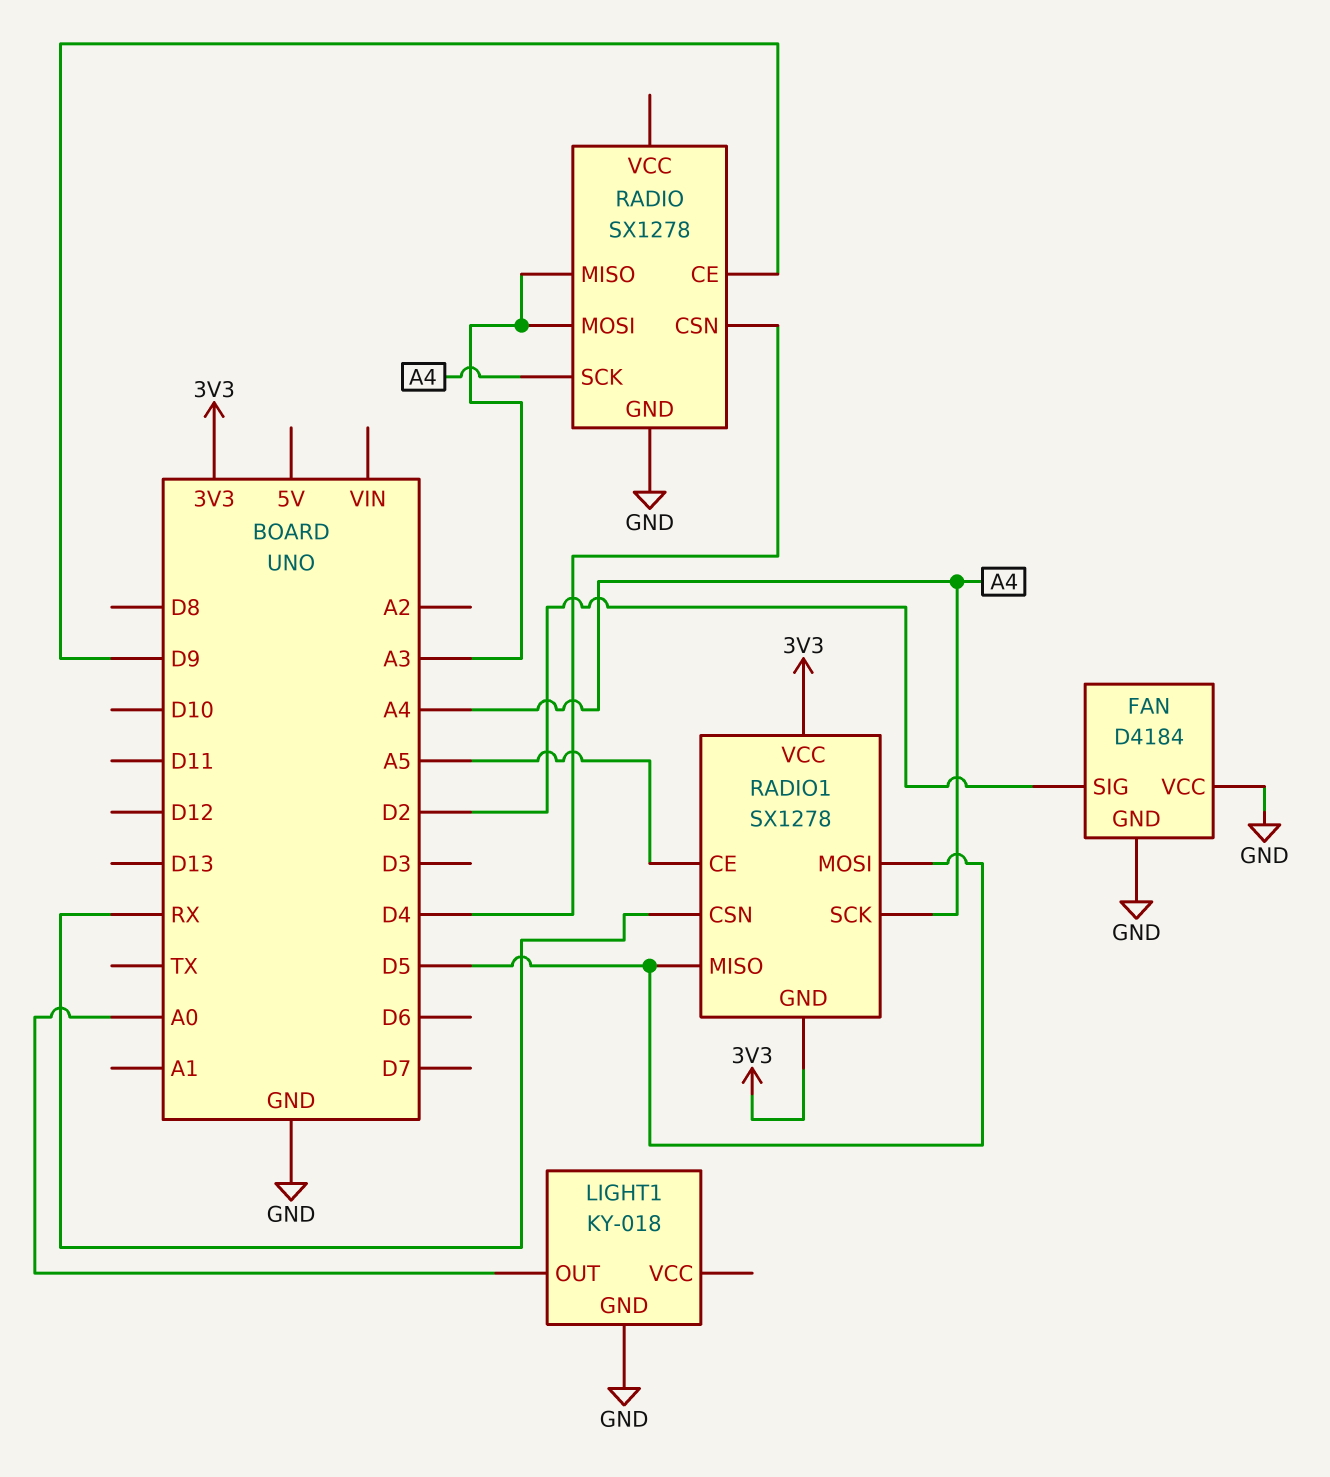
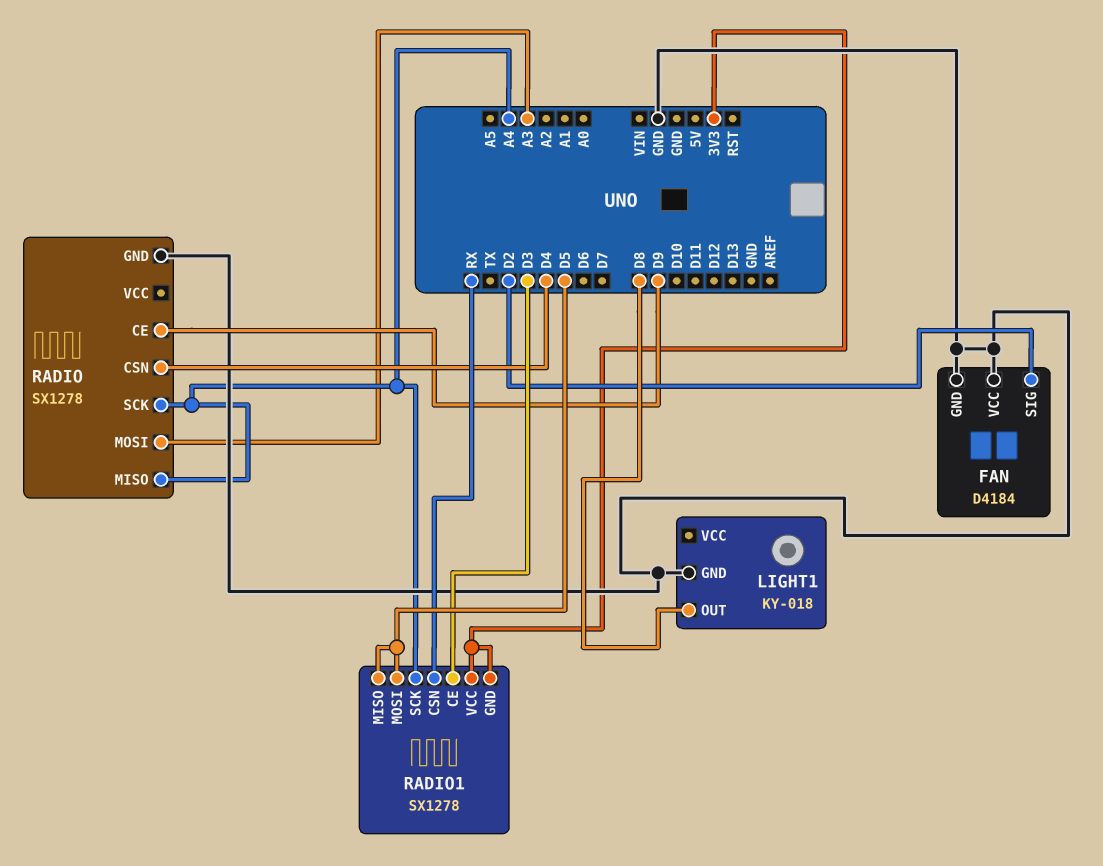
LIGHT1 pin OUT: A0 -> D8
RADIO pin MISO: A3 -> A4
RADIO1 pin CE: A5 -> D3

